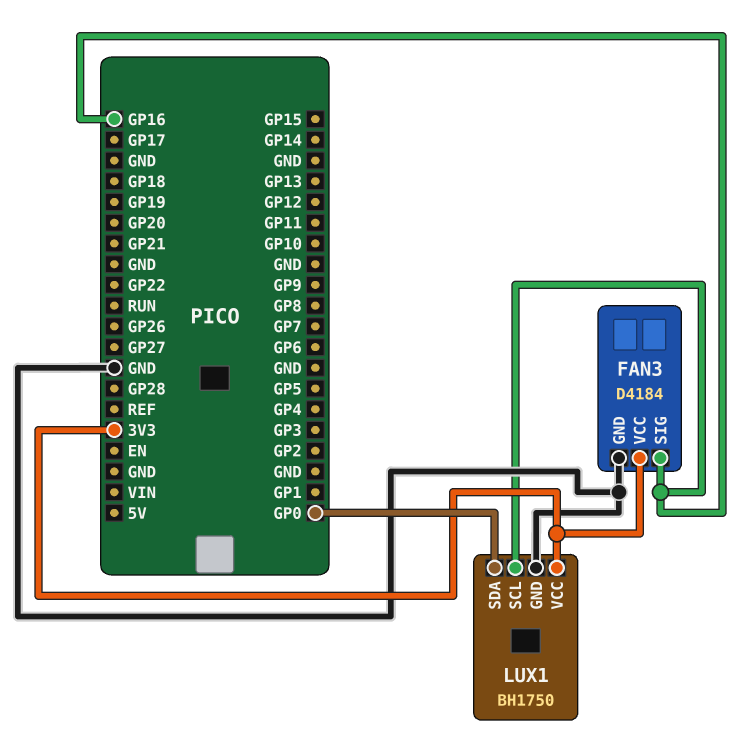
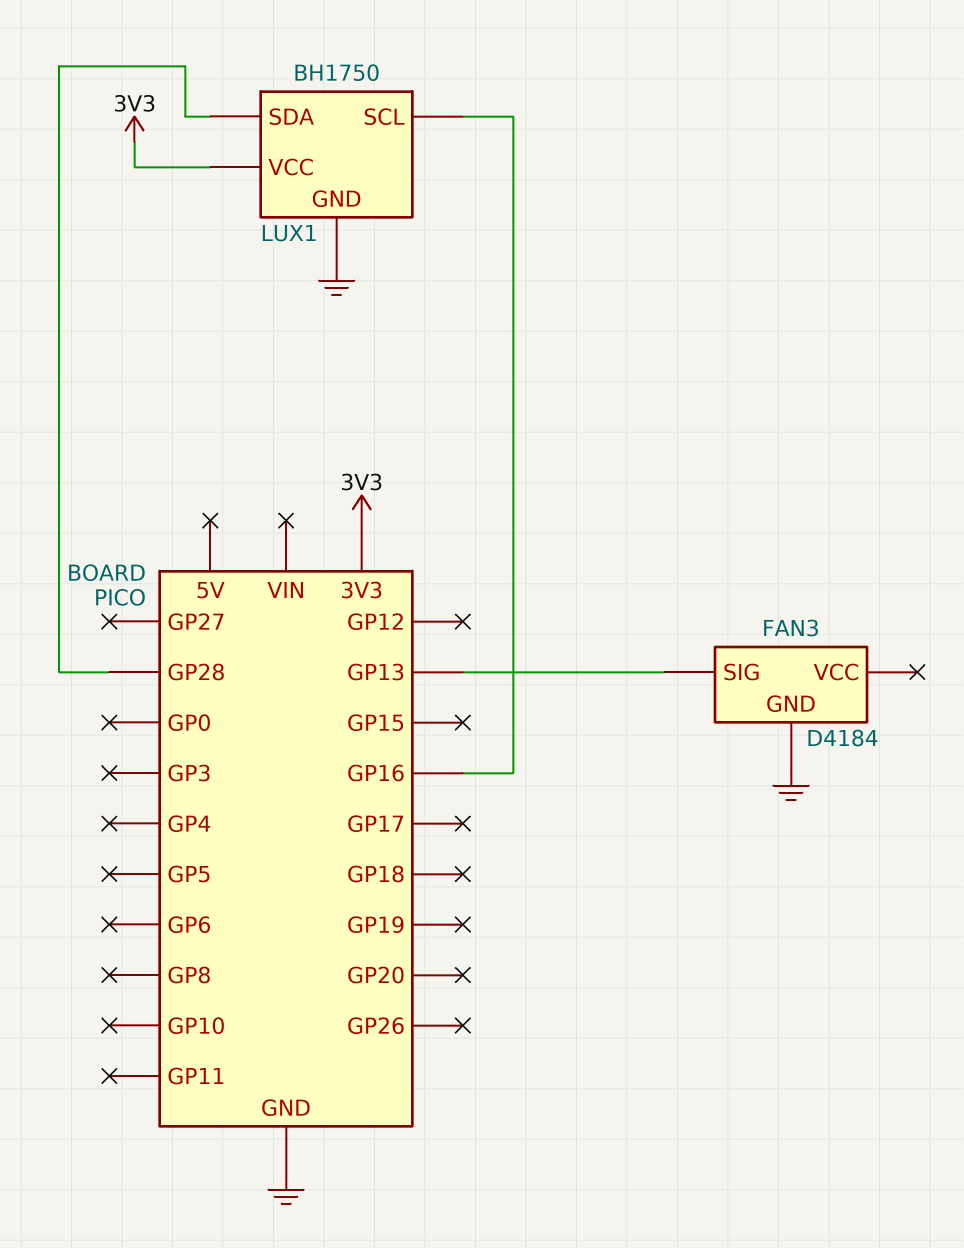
FAN3 pin SIG: GP16 -> GP13
FAN3 pin VCC: 3V3 -> none
LUX1 pin SDA: GP0 -> GP28

